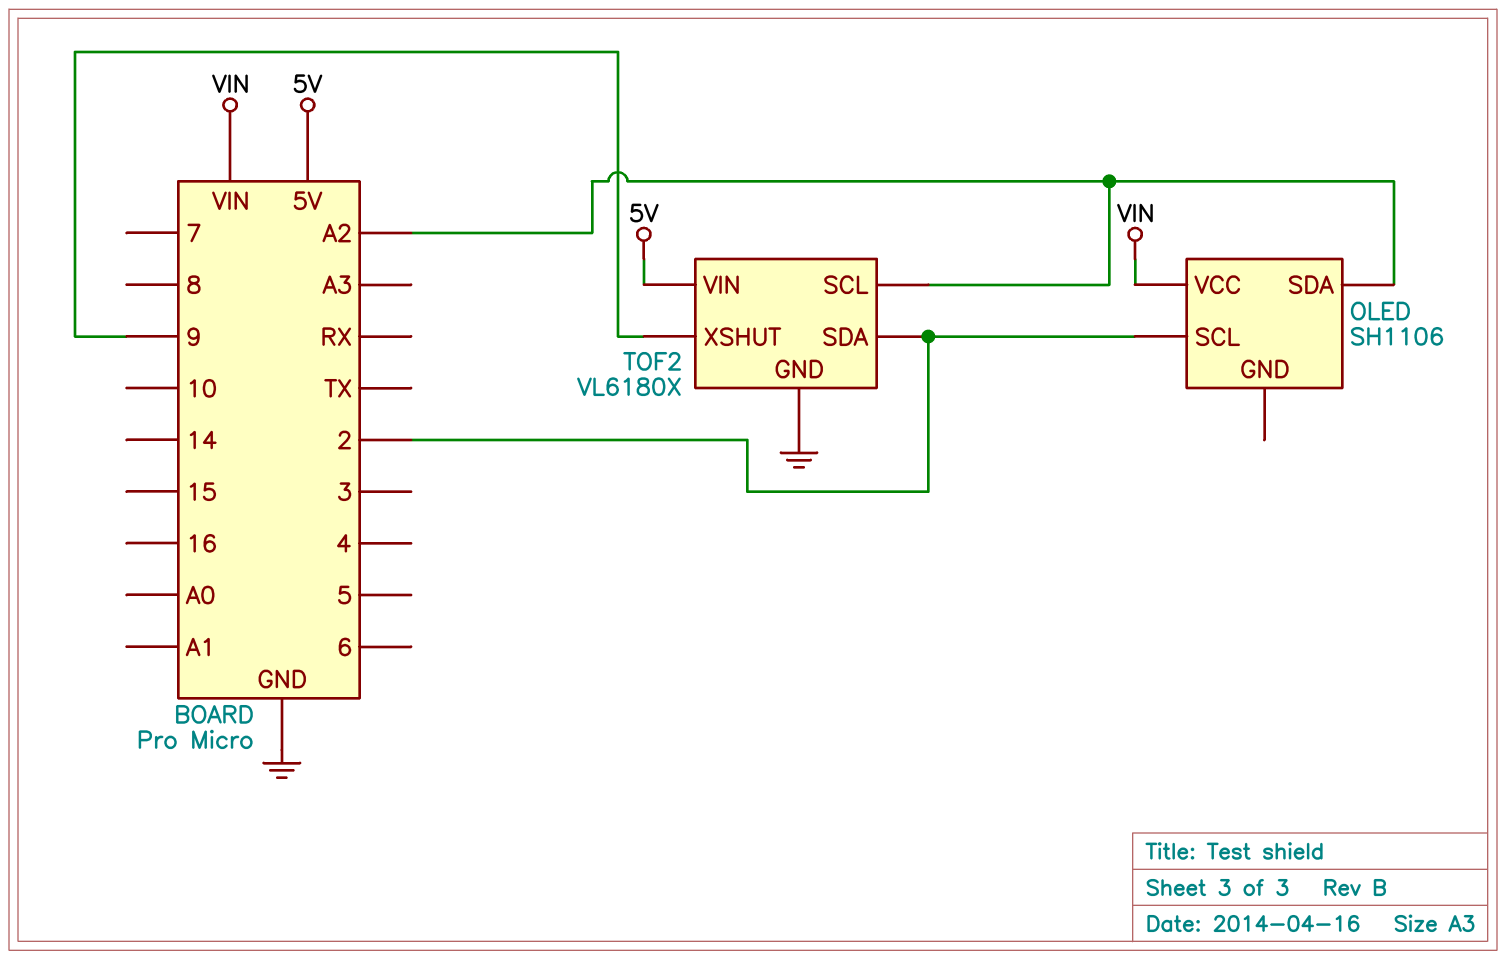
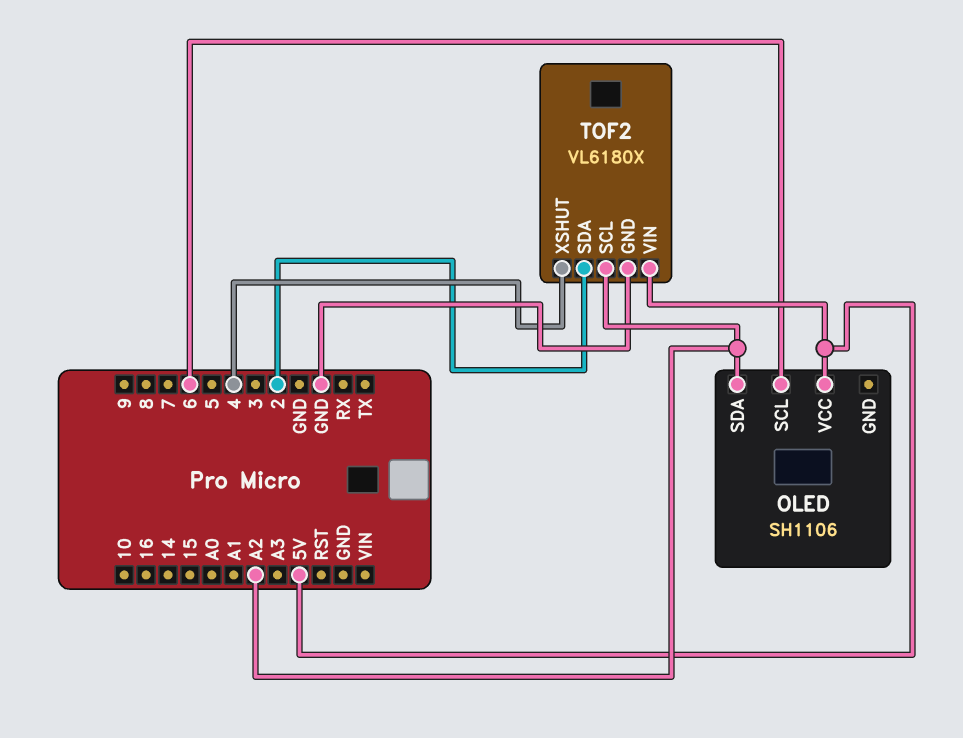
OLED pin SCL: 2 -> 6
OLED pin VCC: VIN -> 5V
TOF2 pin XSHUT: 9 -> 4

